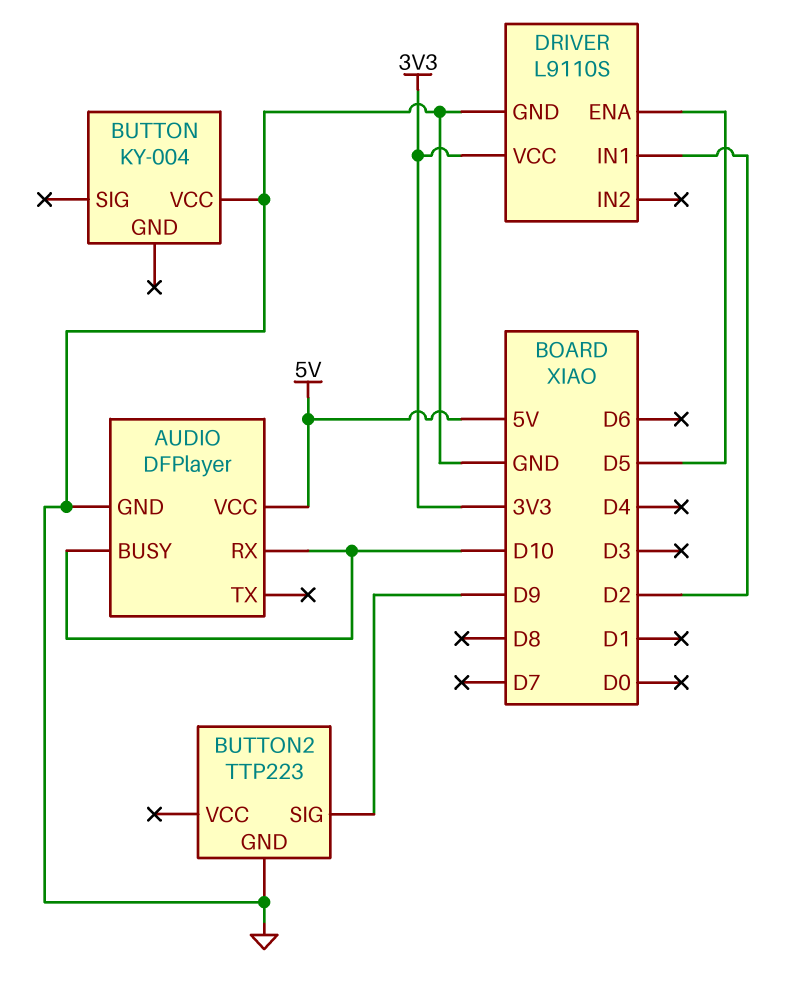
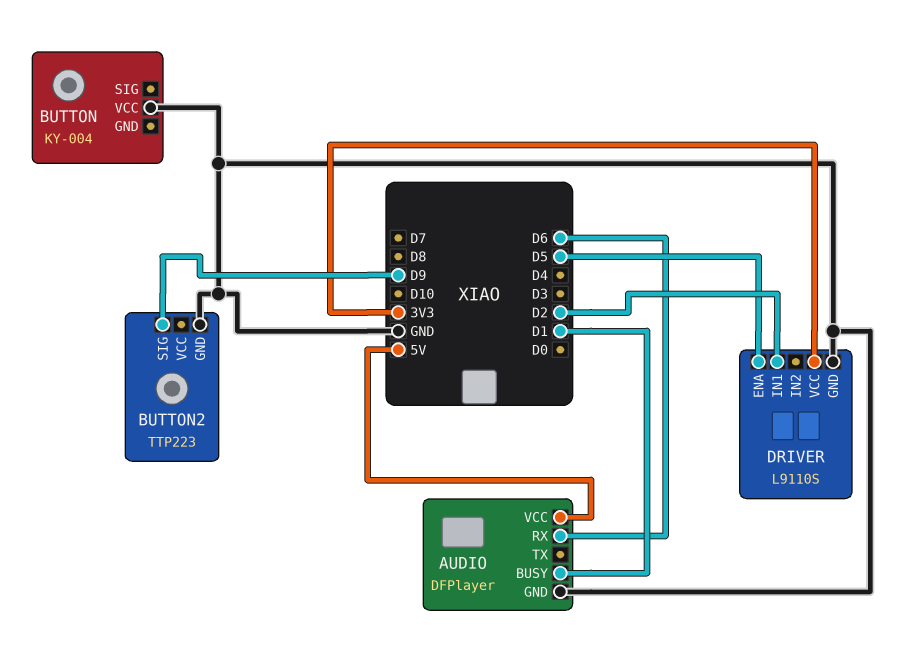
AUDIO pin BUSY: D10 -> D1
AUDIO pin RX: D10 -> D6

